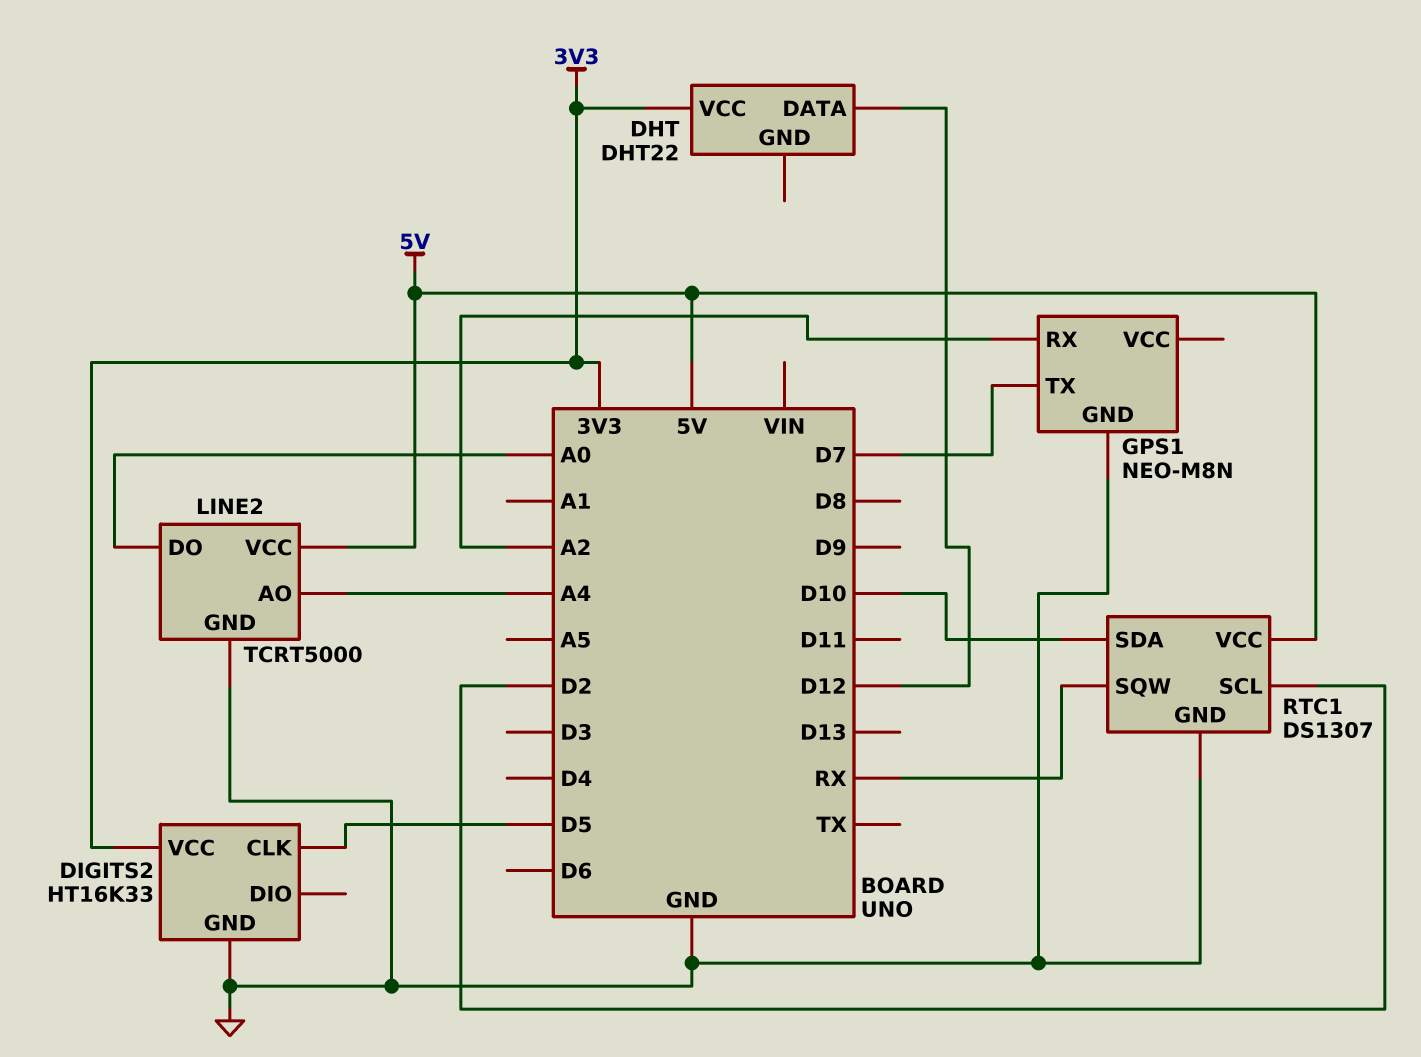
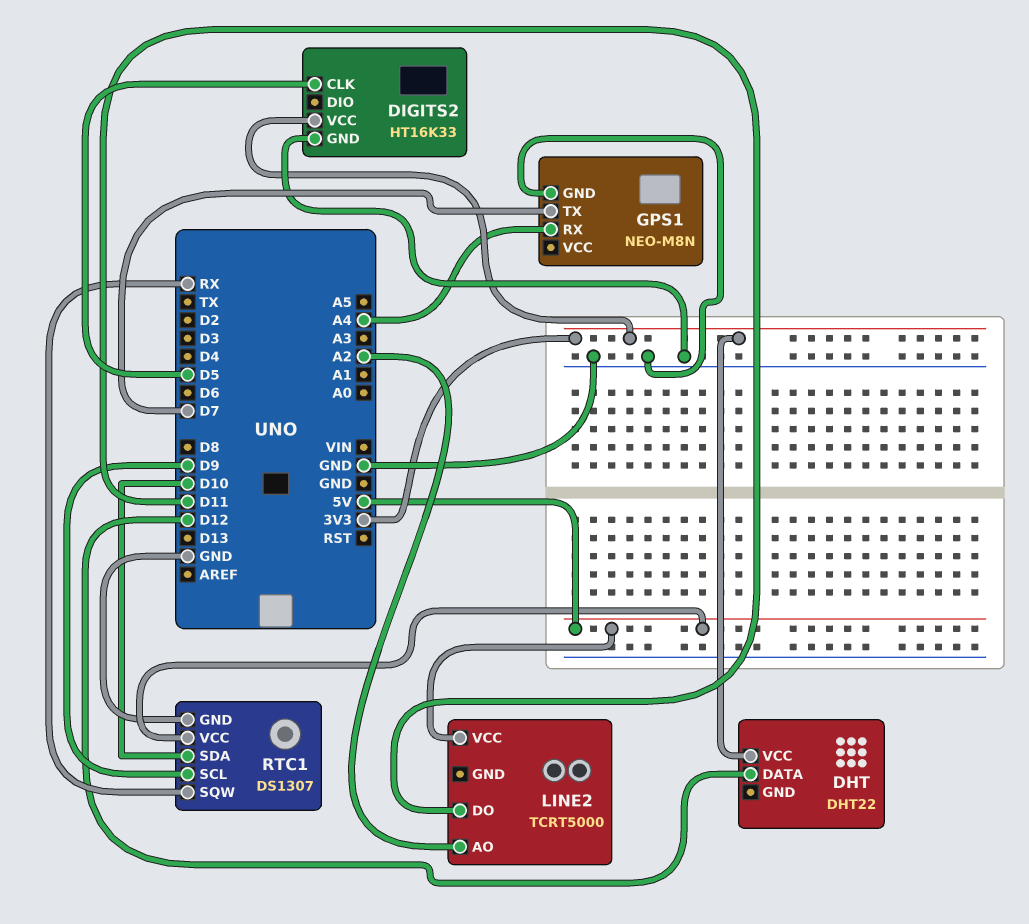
GPS1 pin RX: A2 -> A4
LINE2 pin AO: A4 -> A2
LINE2 pin DO: A0 -> D11
LINE2 pin GND: GND -> none
RTC1 pin SCL: D2 -> D9

